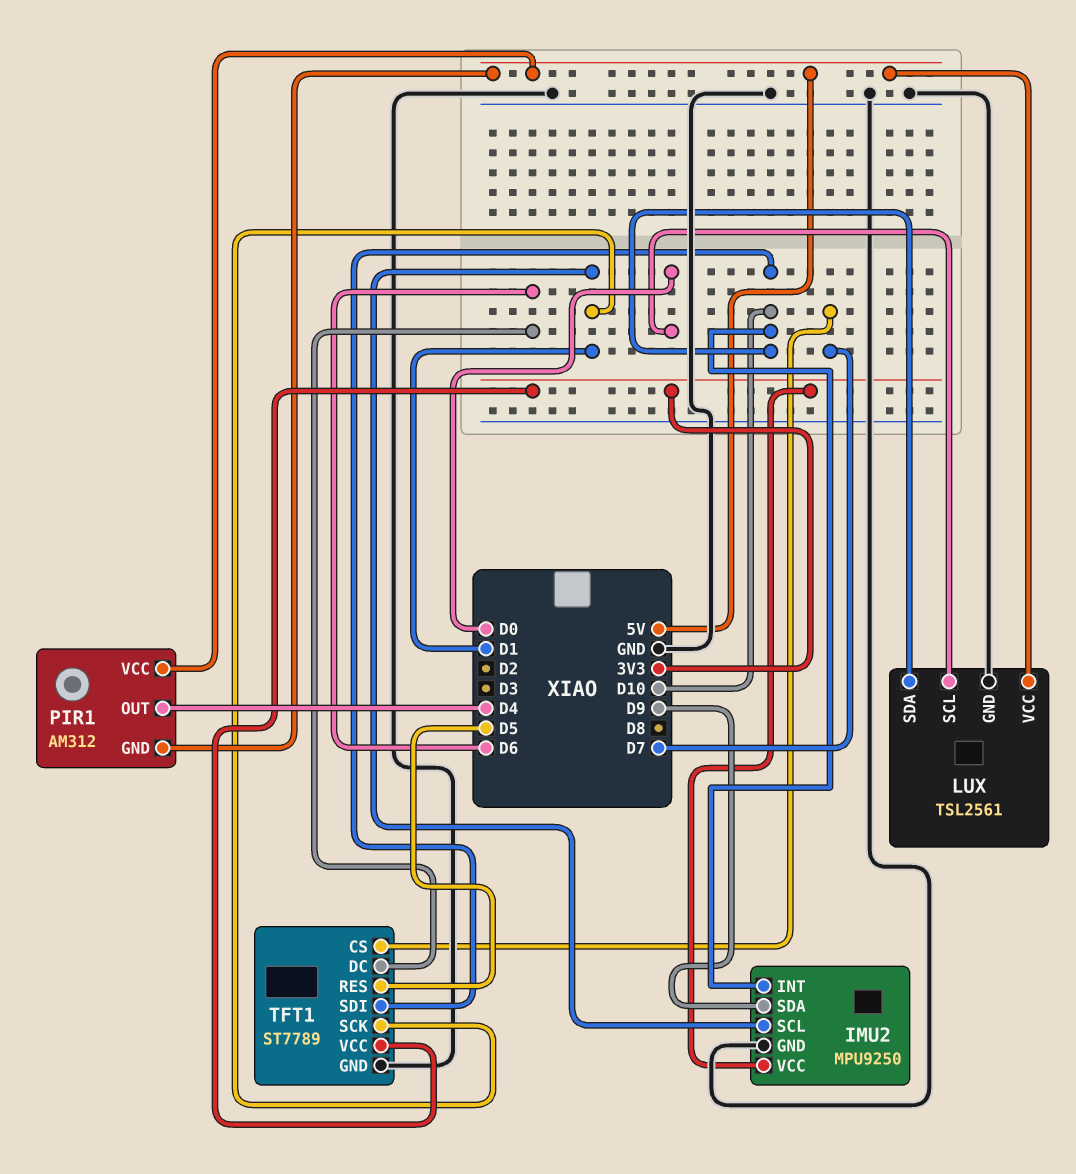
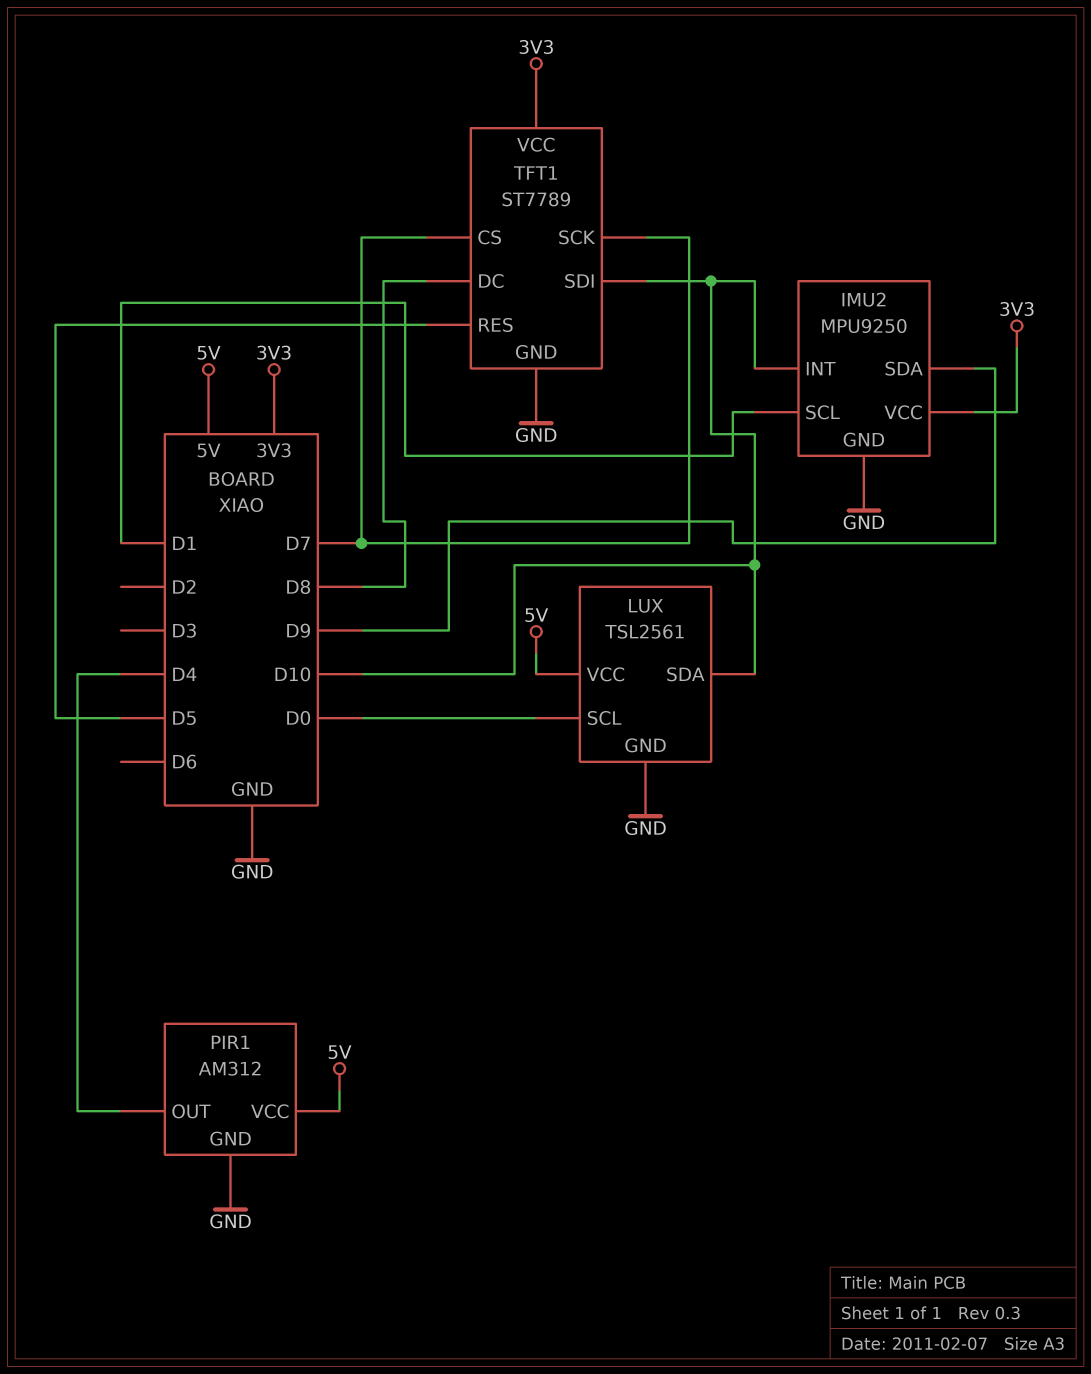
PIR1 pin GND: 5V -> GND
TFT1 pin DC: D6 -> D8
TFT1 pin SCK: D1 -> D7

